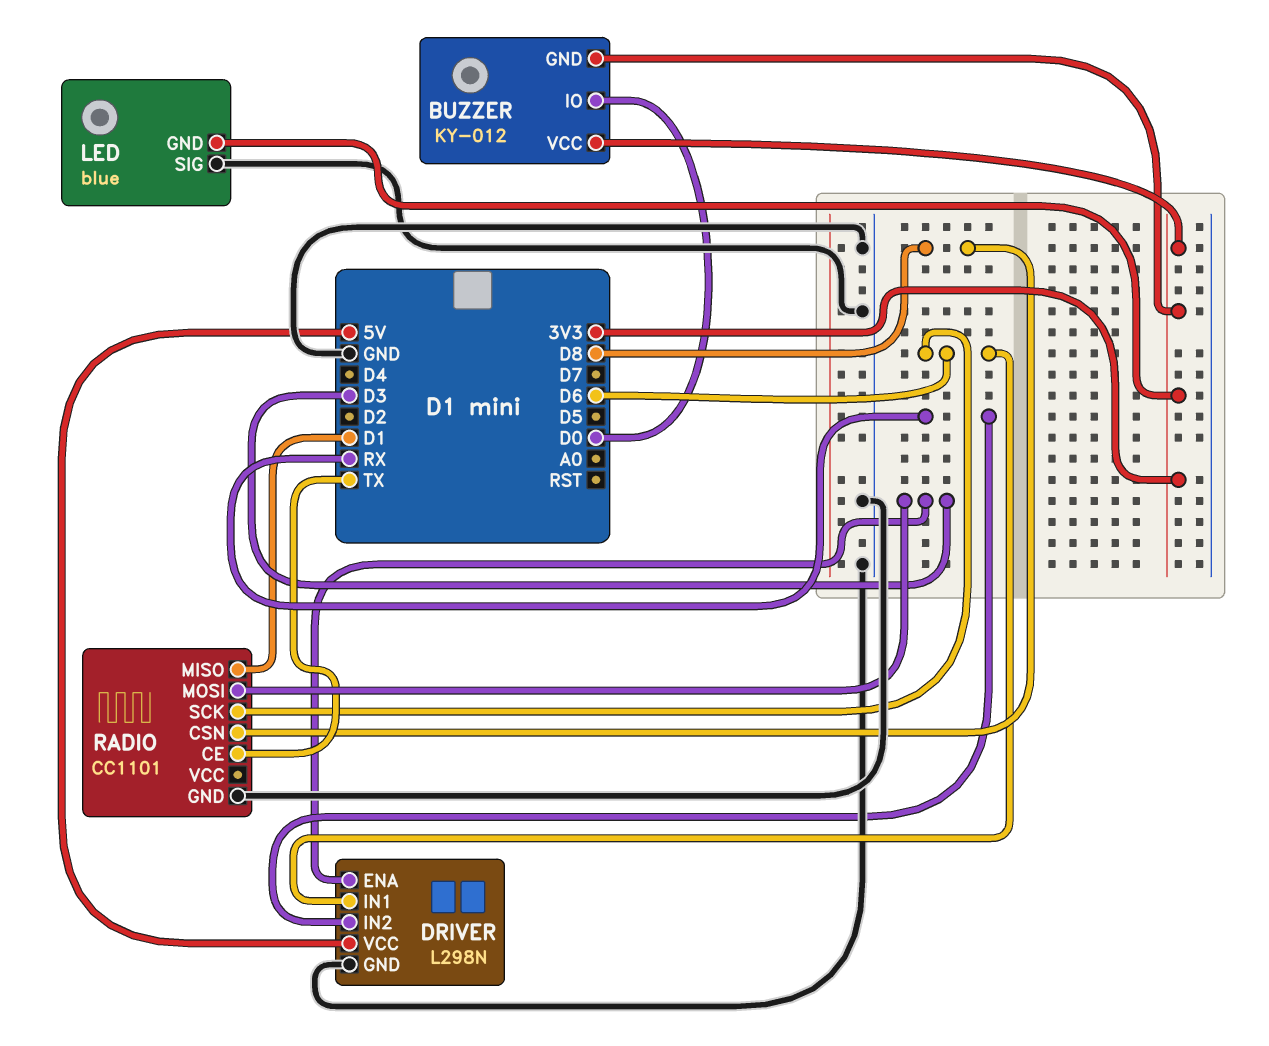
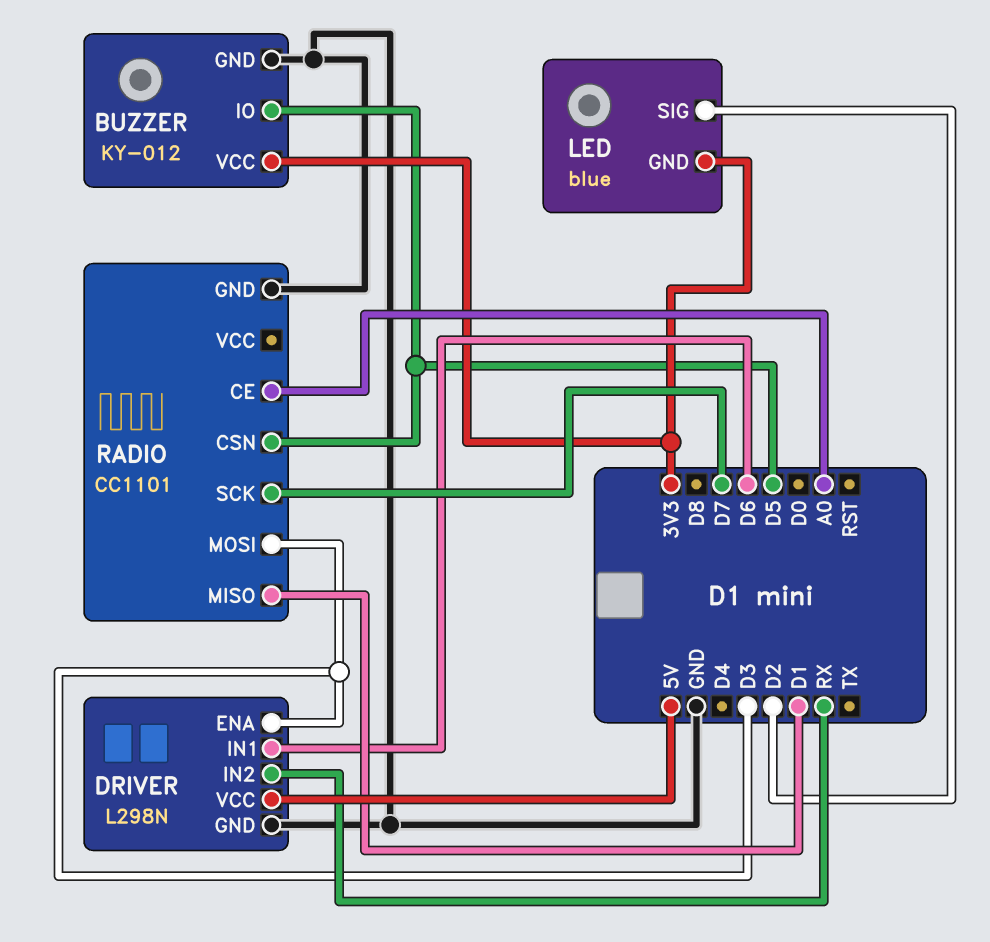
BUZZER pin GND: 3V3 -> GND
BUZZER pin IO: D0 -> D5
LED pin SIG: GND -> D2
RADIO pin CE: TX -> A0
RADIO pin CSN: D8 -> D5
RADIO pin SCK: D6 -> D7

